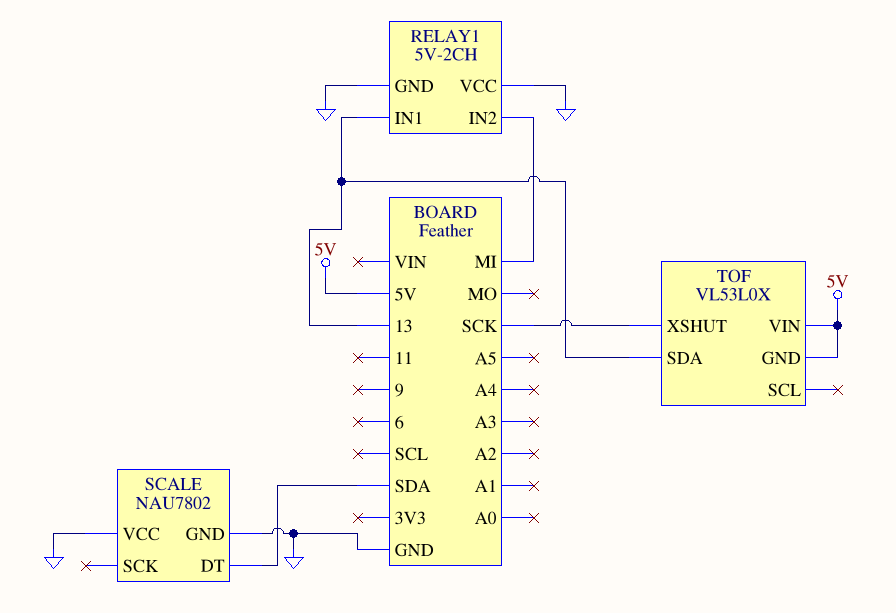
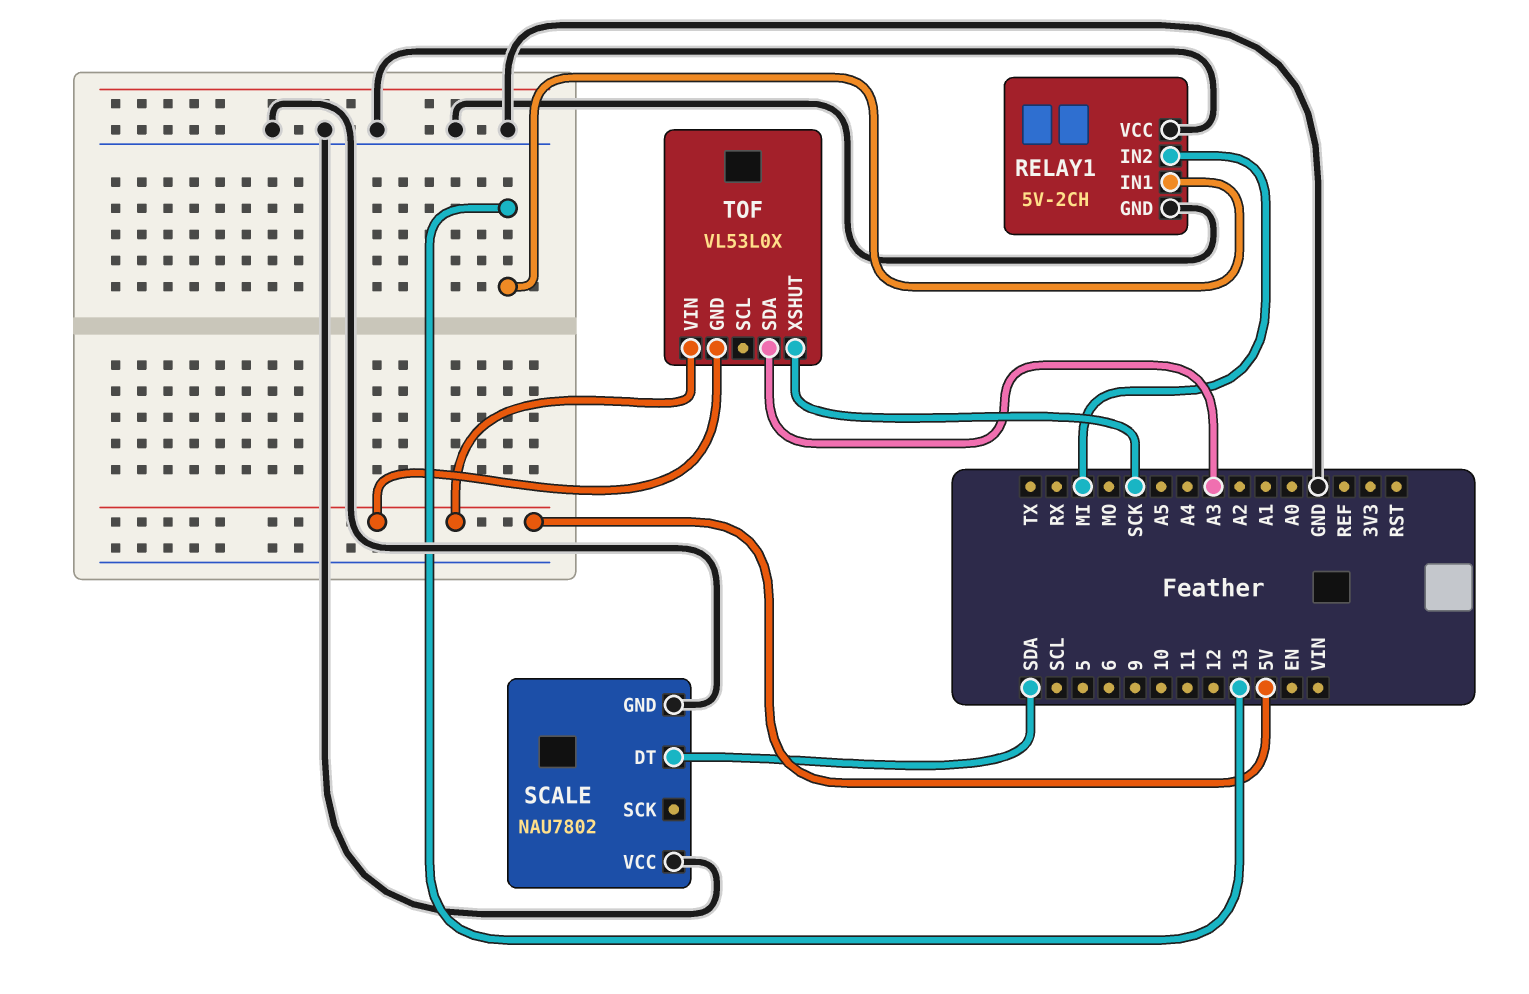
TOF pin SDA: 13 -> A3

